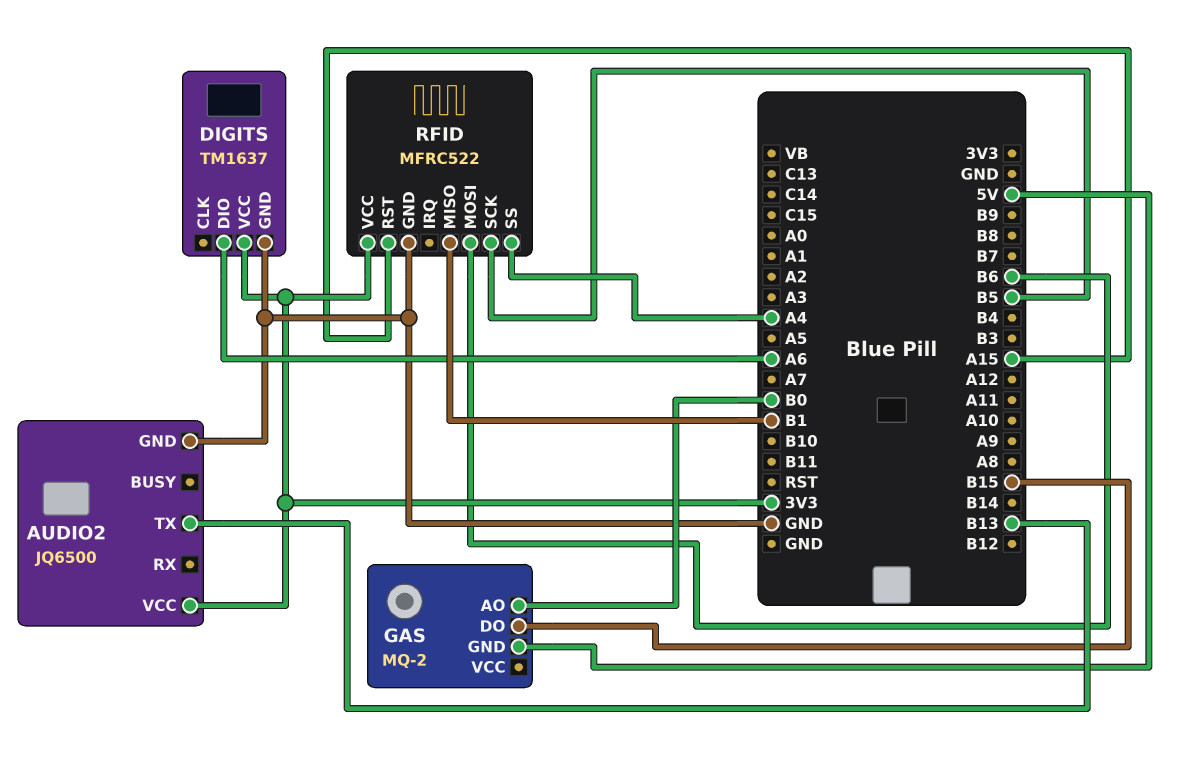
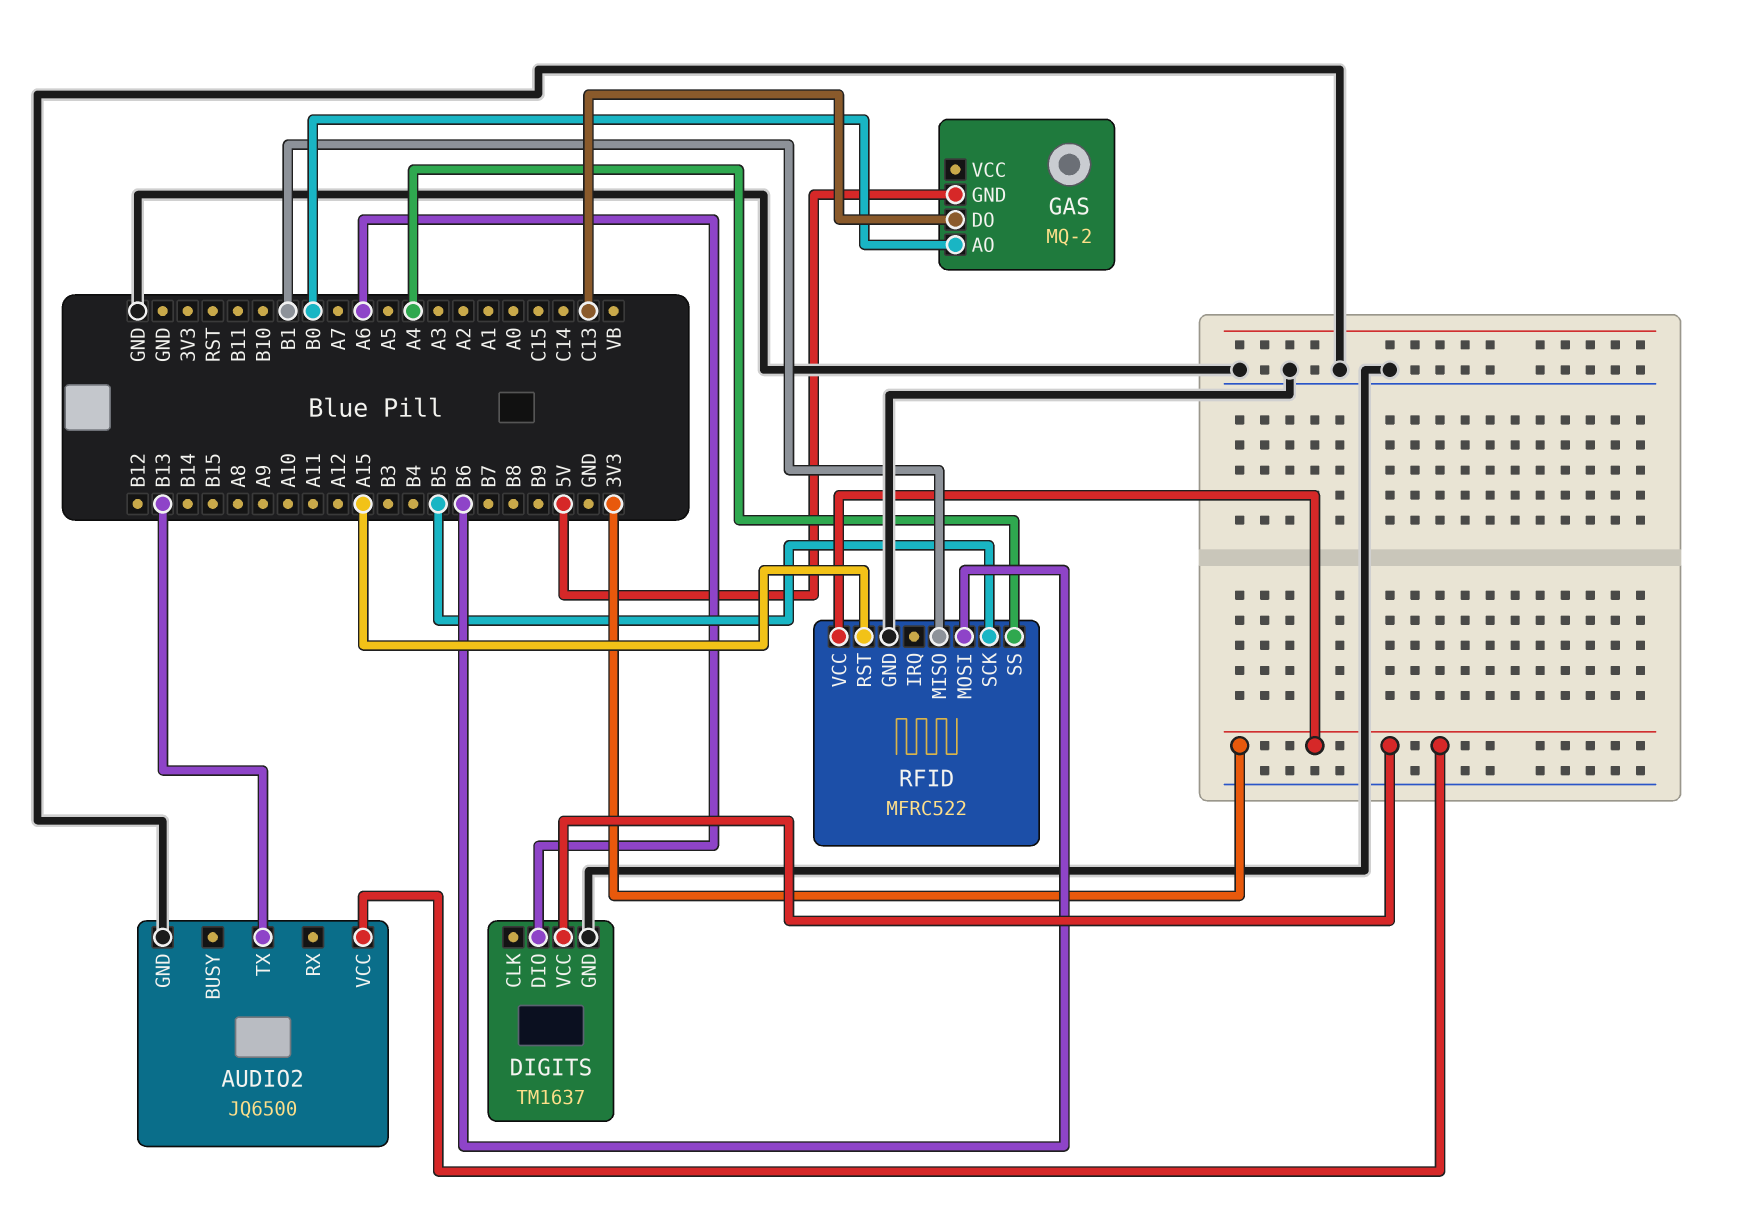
GAS pin DO: B15 -> C13

